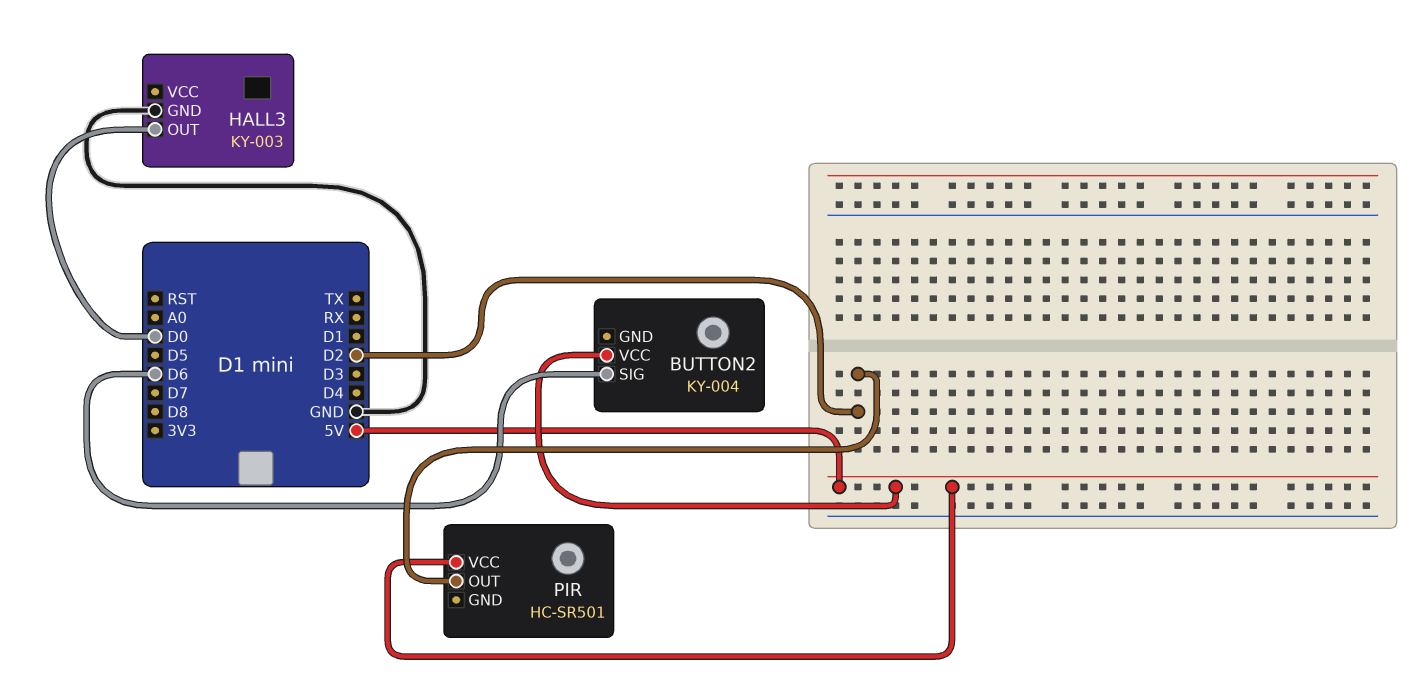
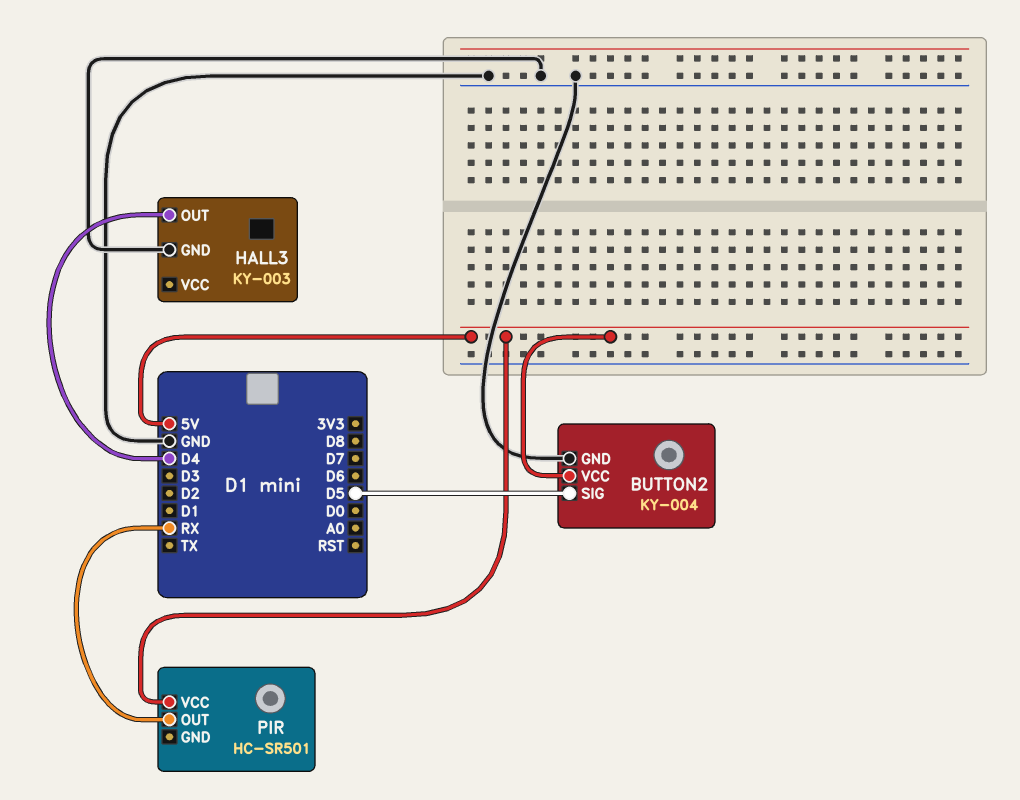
BUTTON2 pin GND: none -> GND
BUTTON2 pin SIG: D6 -> D5
HALL3 pin OUT: D0 -> D4
PIR pin OUT: D2 -> RX

